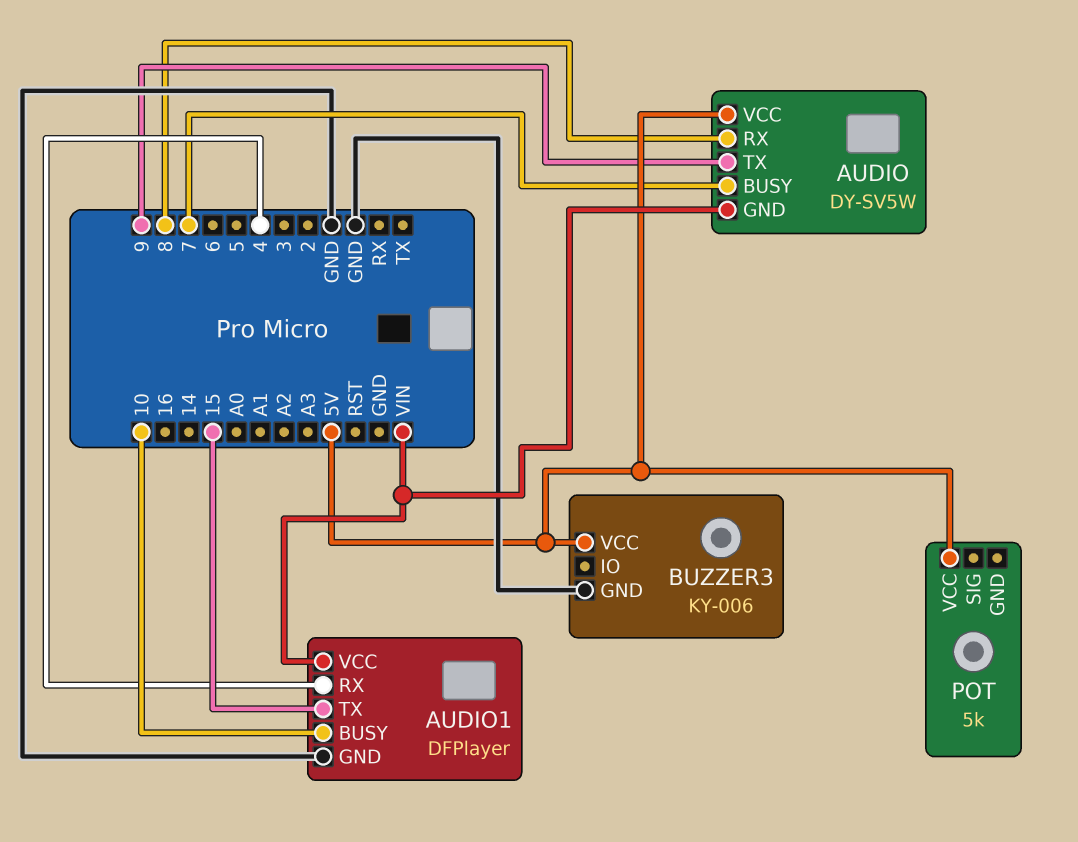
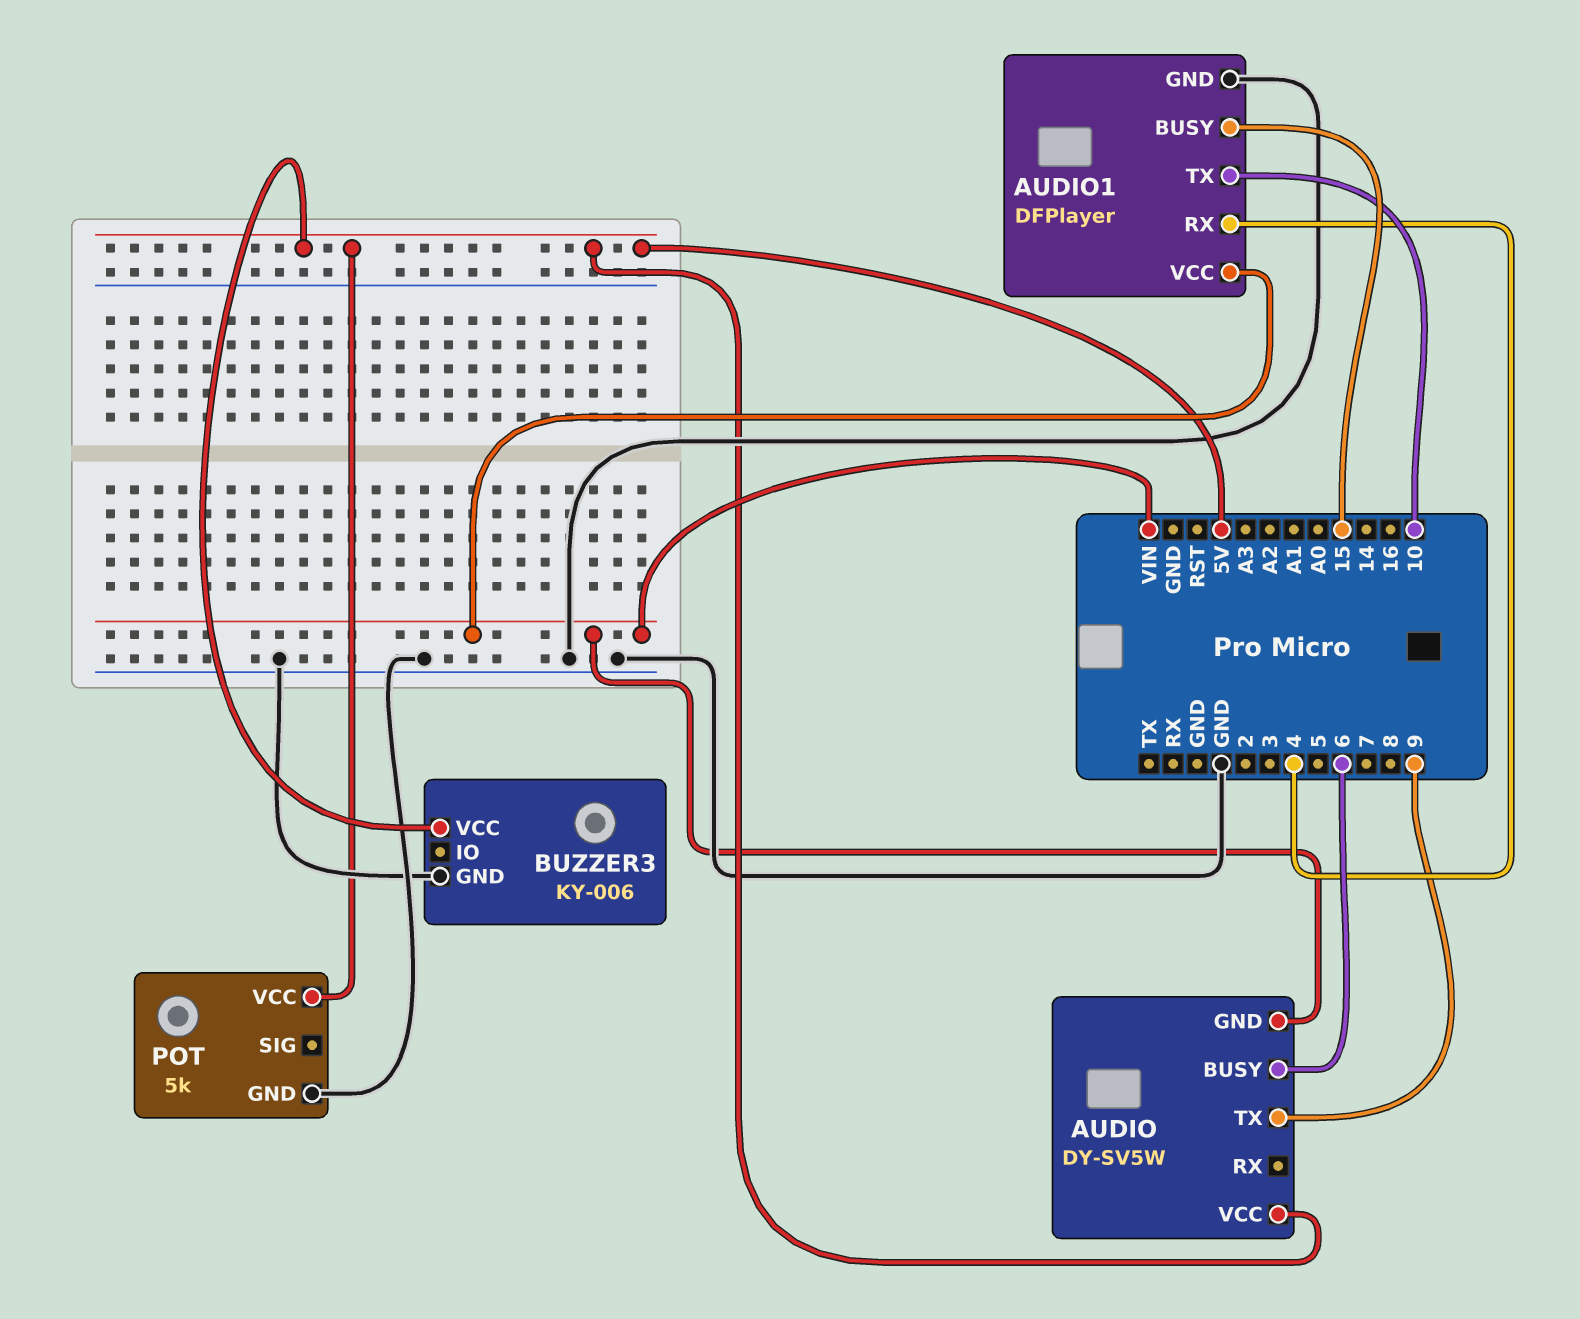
AUDIO pin BUSY: 7 -> 6
AUDIO pin RX: 8 -> none
AUDIO1 pin BUSY: 10 -> 15
AUDIO1 pin TX: 15 -> 10
POT pin GND: none -> GND

